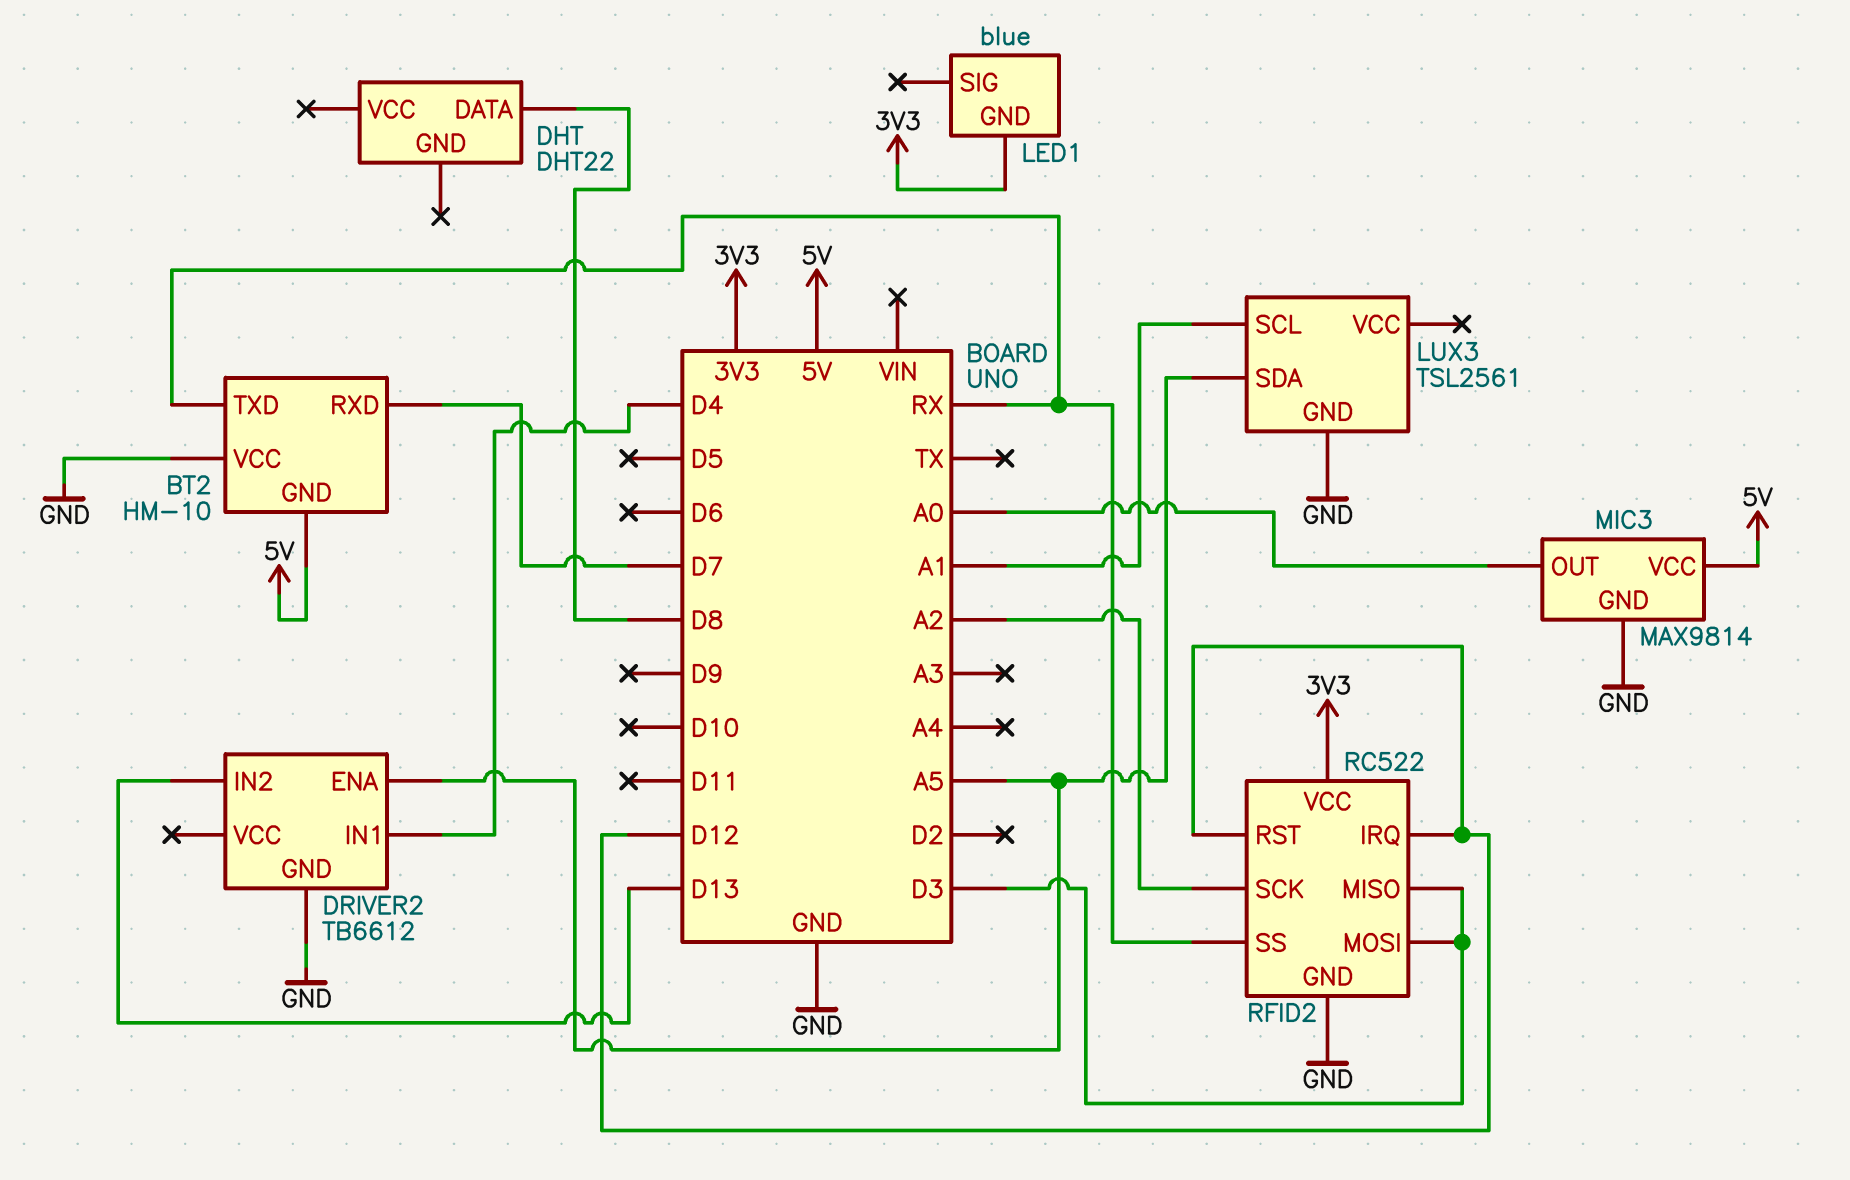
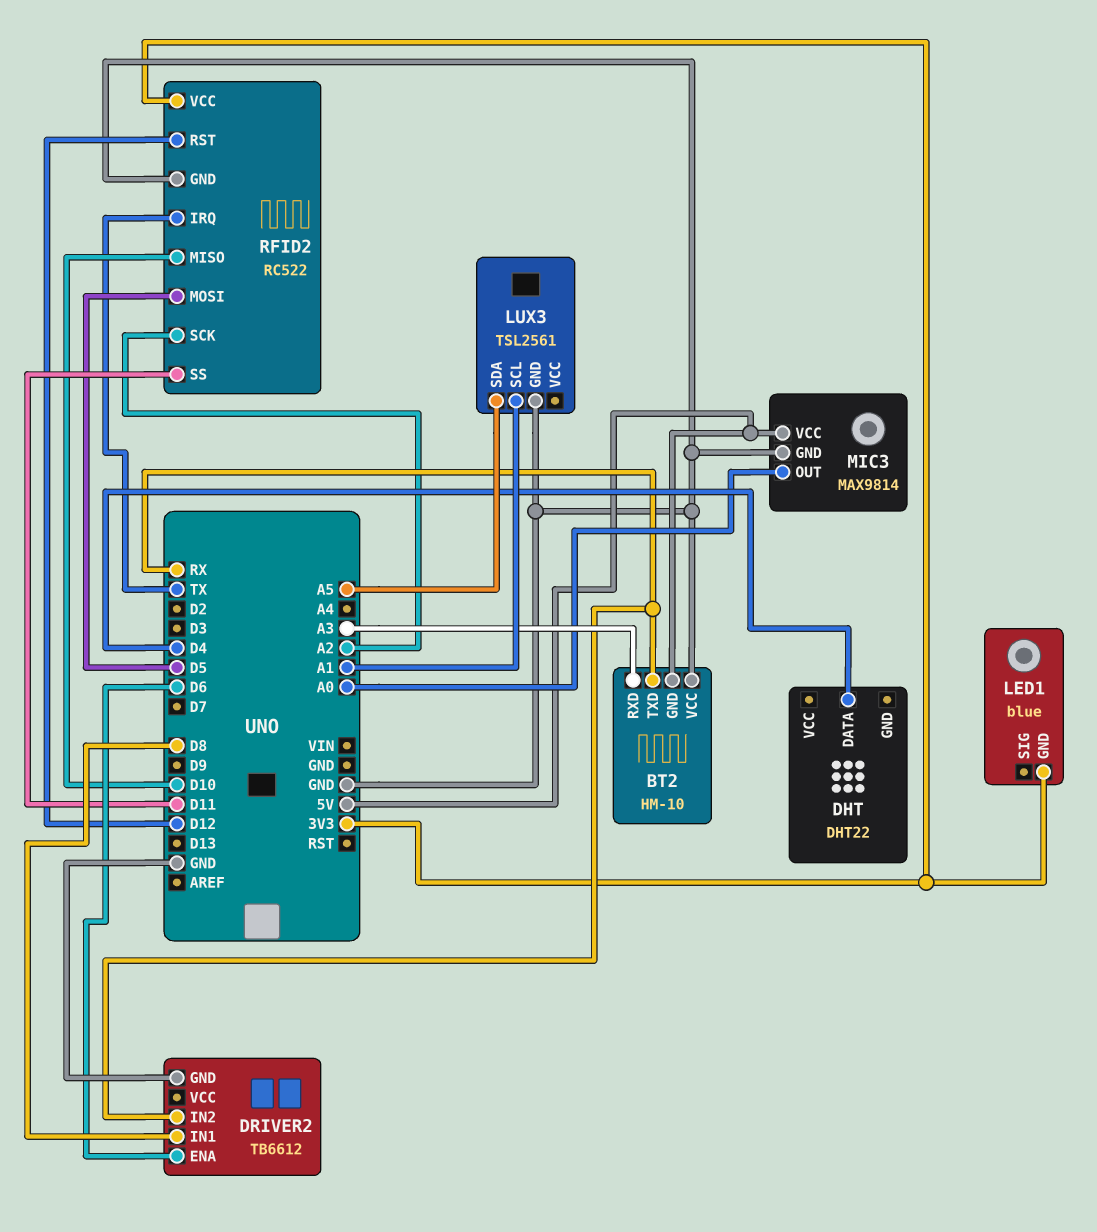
BT2 pin RXD: D7 -> A3
DHT pin DATA: D8 -> D4
DRIVER2 pin ENA: A5 -> D6
DRIVER2 pin IN1: D4 -> D8
DRIVER2 pin IN2: D13 -> RX
RFID2 pin IRQ: D12 -> TX
RFID2 pin MISO: D3 -> D10
RFID2 pin MOSI: D3 -> D5
RFID2 pin SS: RX -> D11

